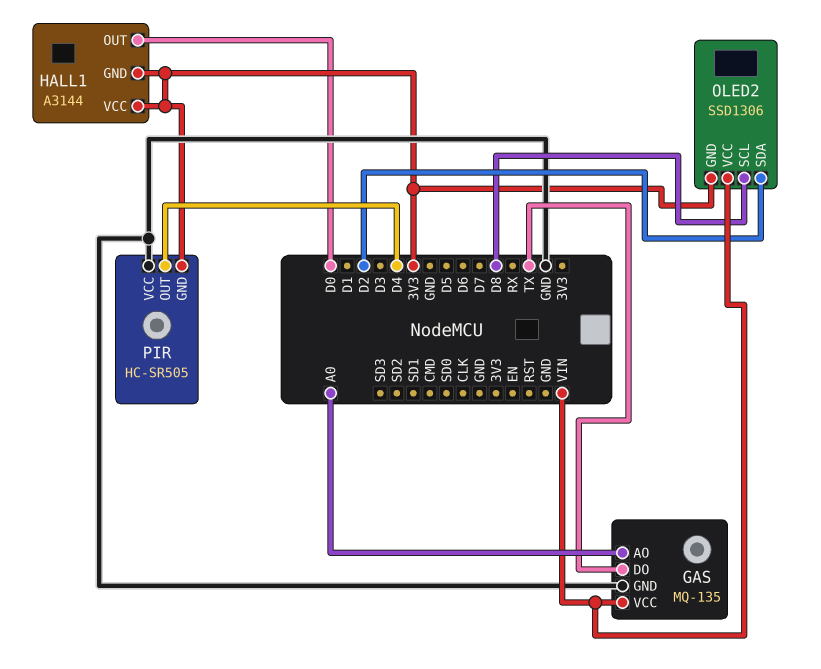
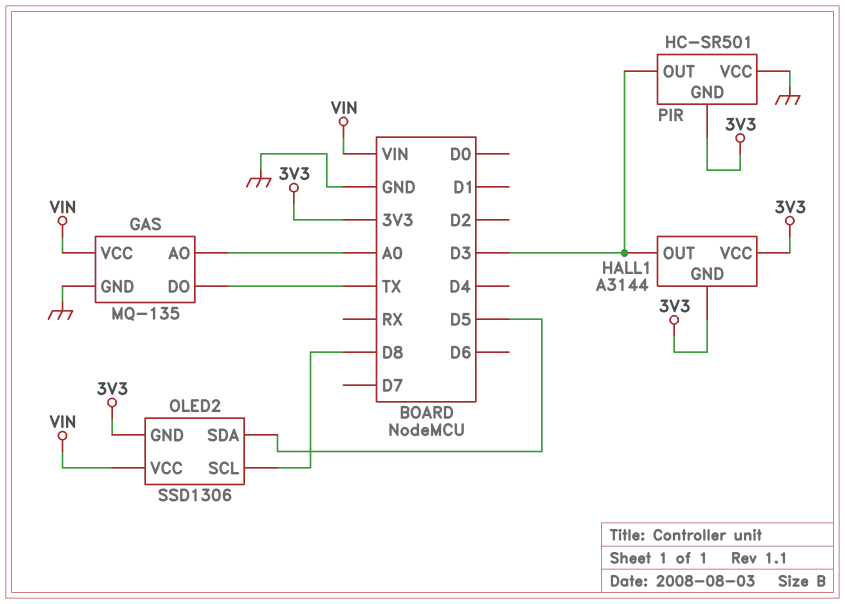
HALL1 pin OUT: D0 -> D3
OLED2 pin SDA: D2 -> D5
PIR: HC-SR505 -> HC-SR501
PIR pin OUT: D4 -> D3

